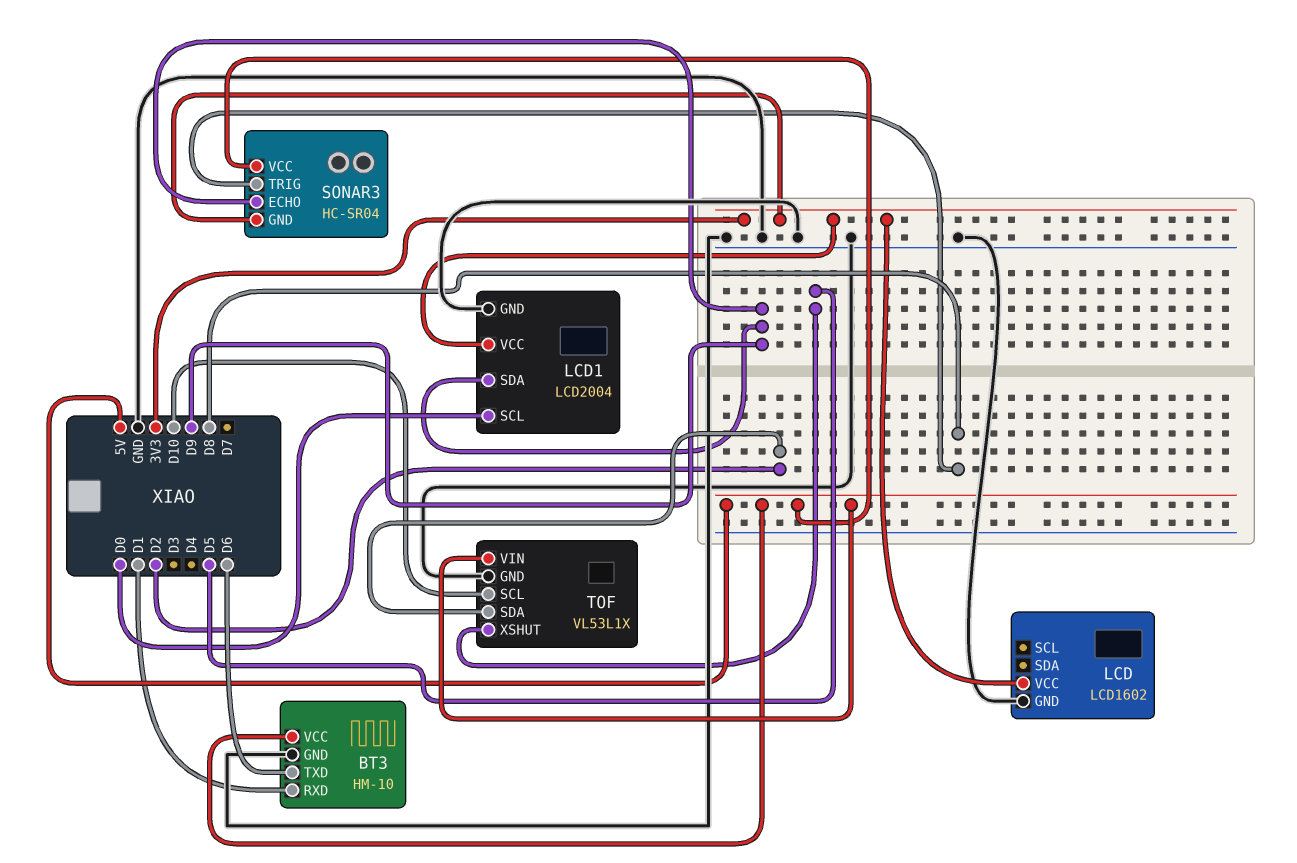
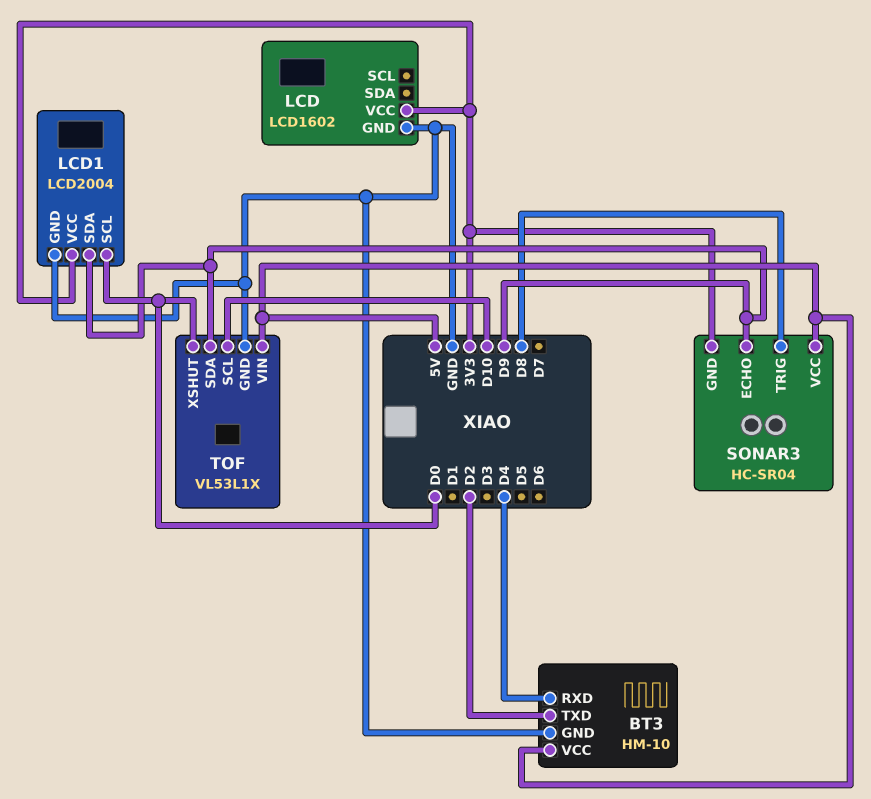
BT3 pin RXD: D1 -> D4
BT3 pin TXD: D6 -> D2
TOF pin SDA: D2 -> D9
TOF pin XSHUT: D5 -> D0

